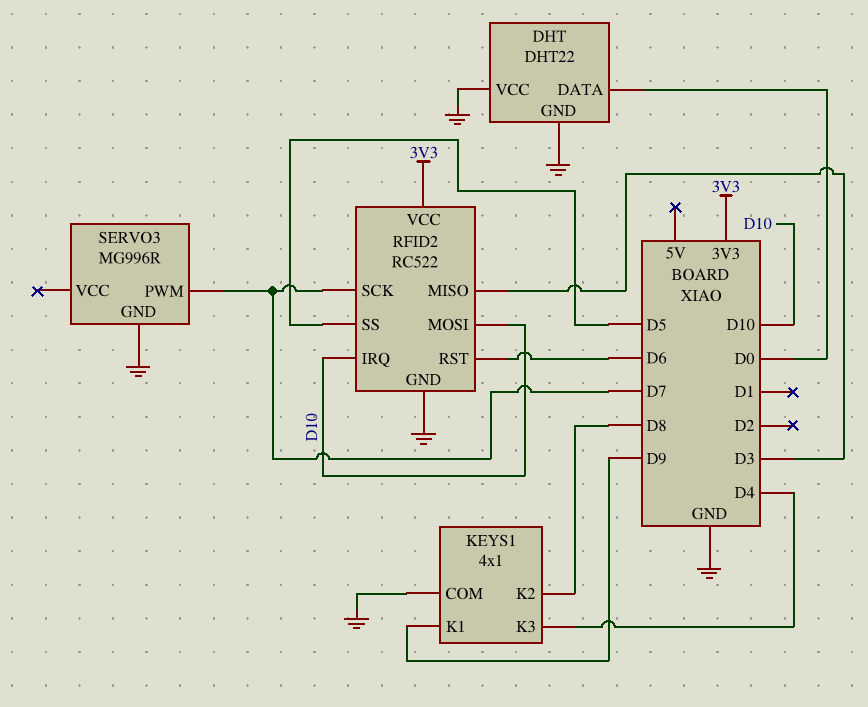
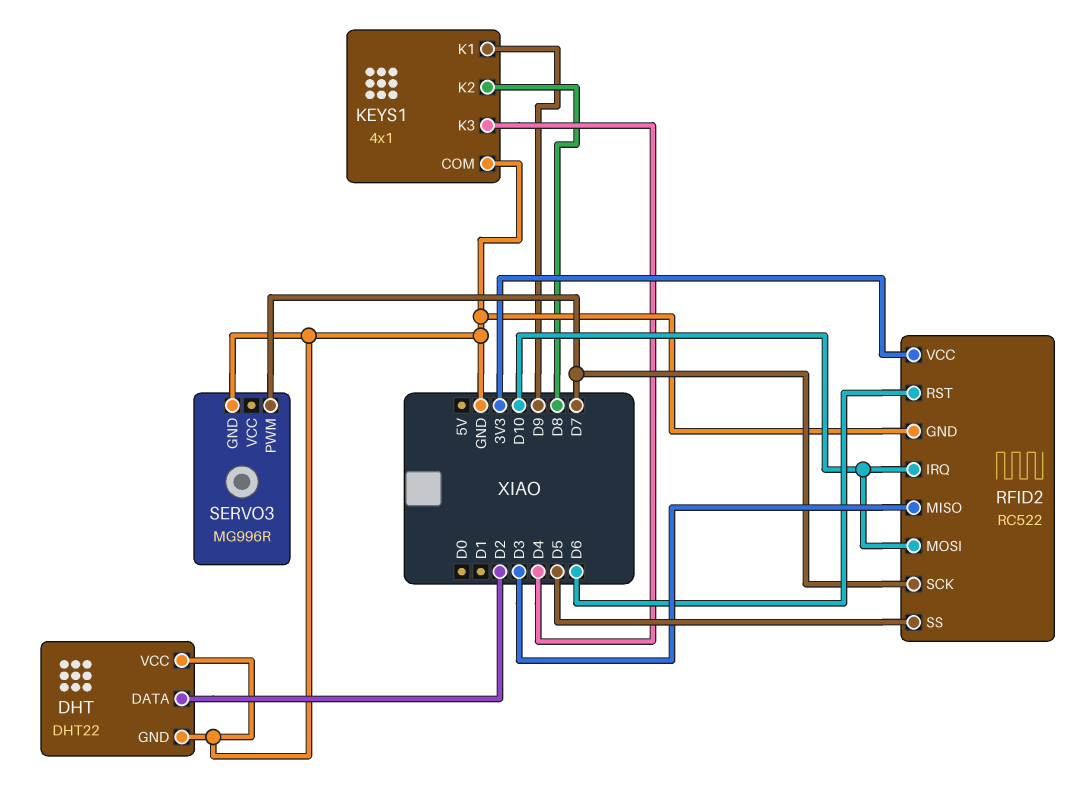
DHT pin DATA: D0 -> D2

